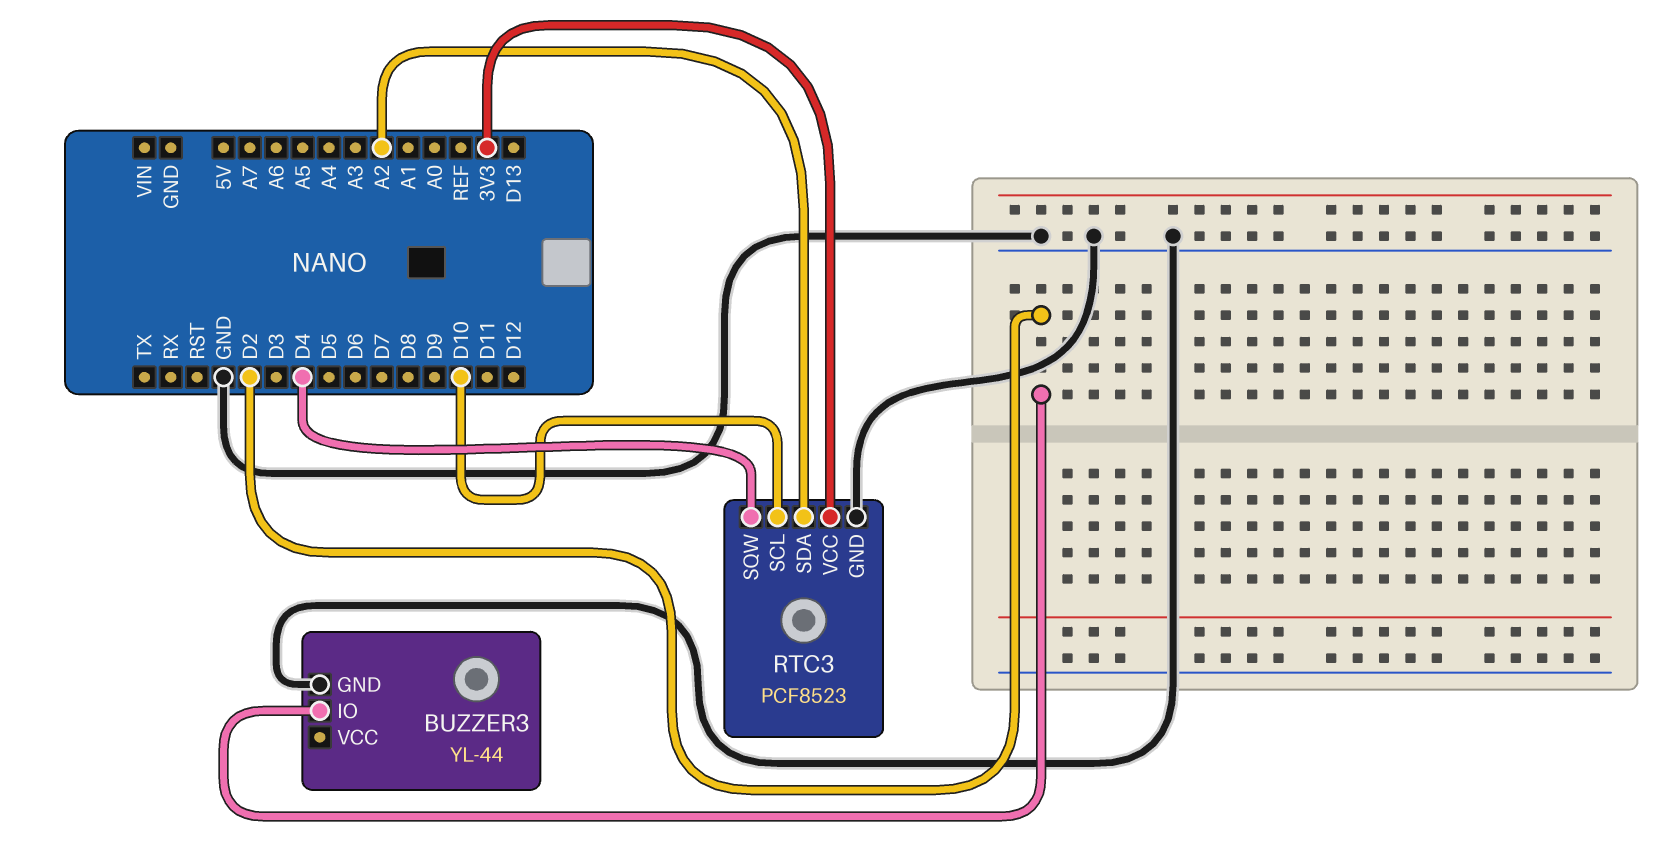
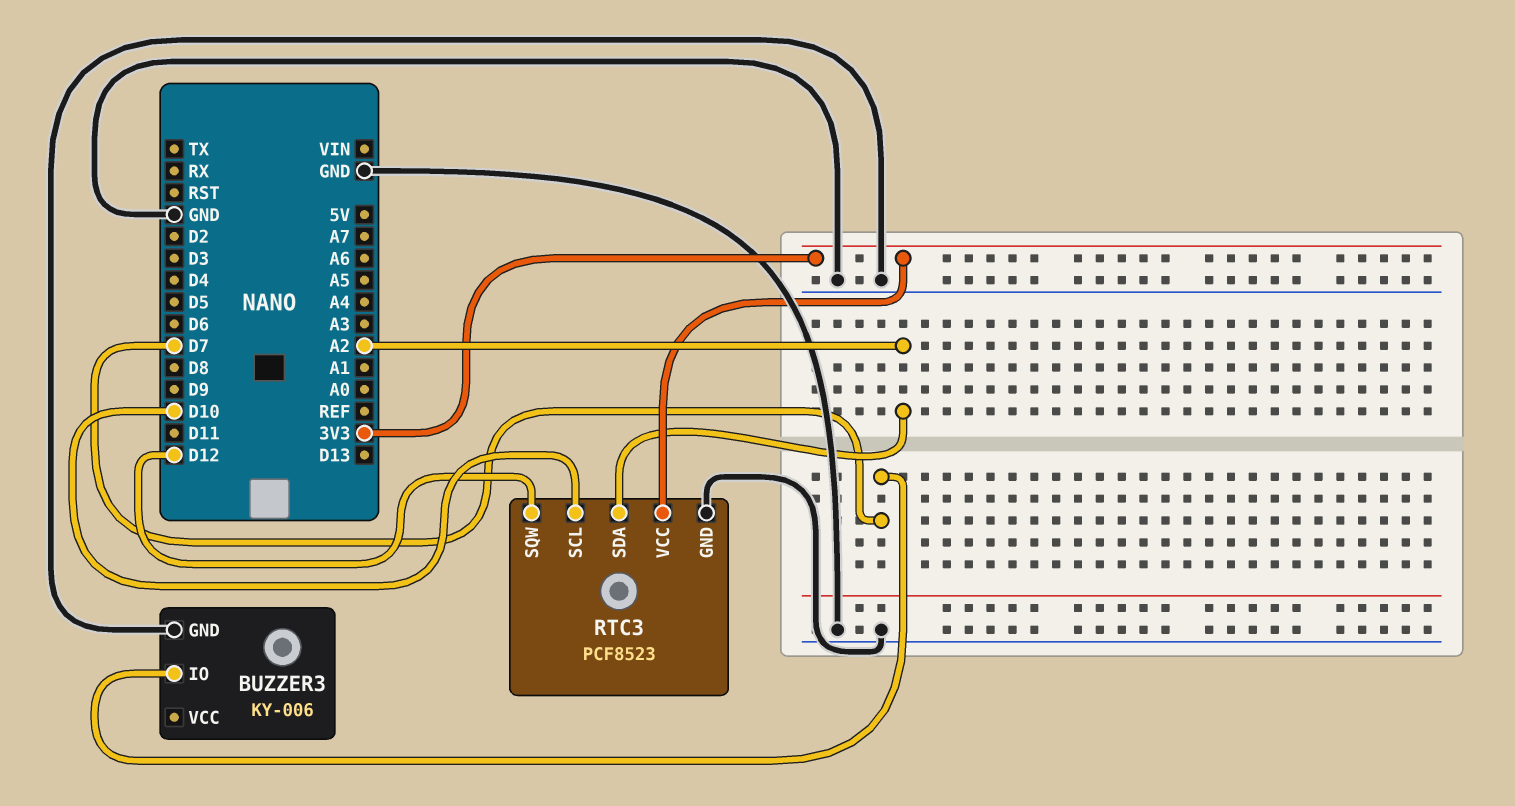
BUZZER3: YL-44 -> KY-006
BUZZER3 pin IO: D2 -> D7
RTC3 pin SQW: D4 -> D12

